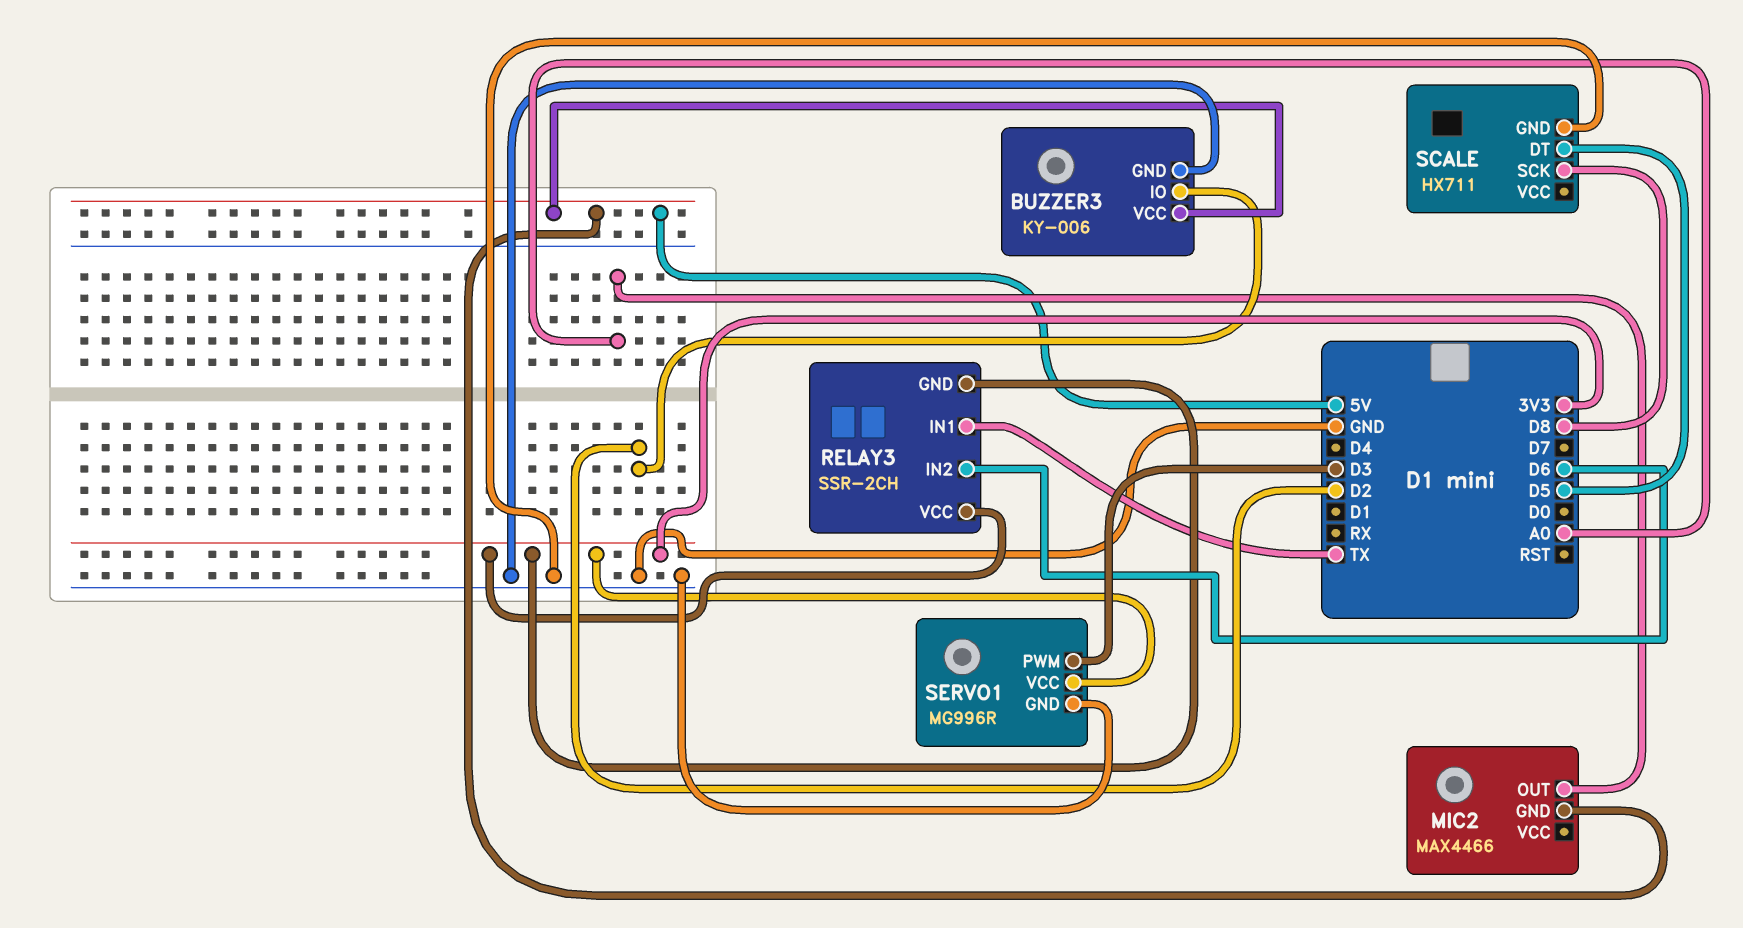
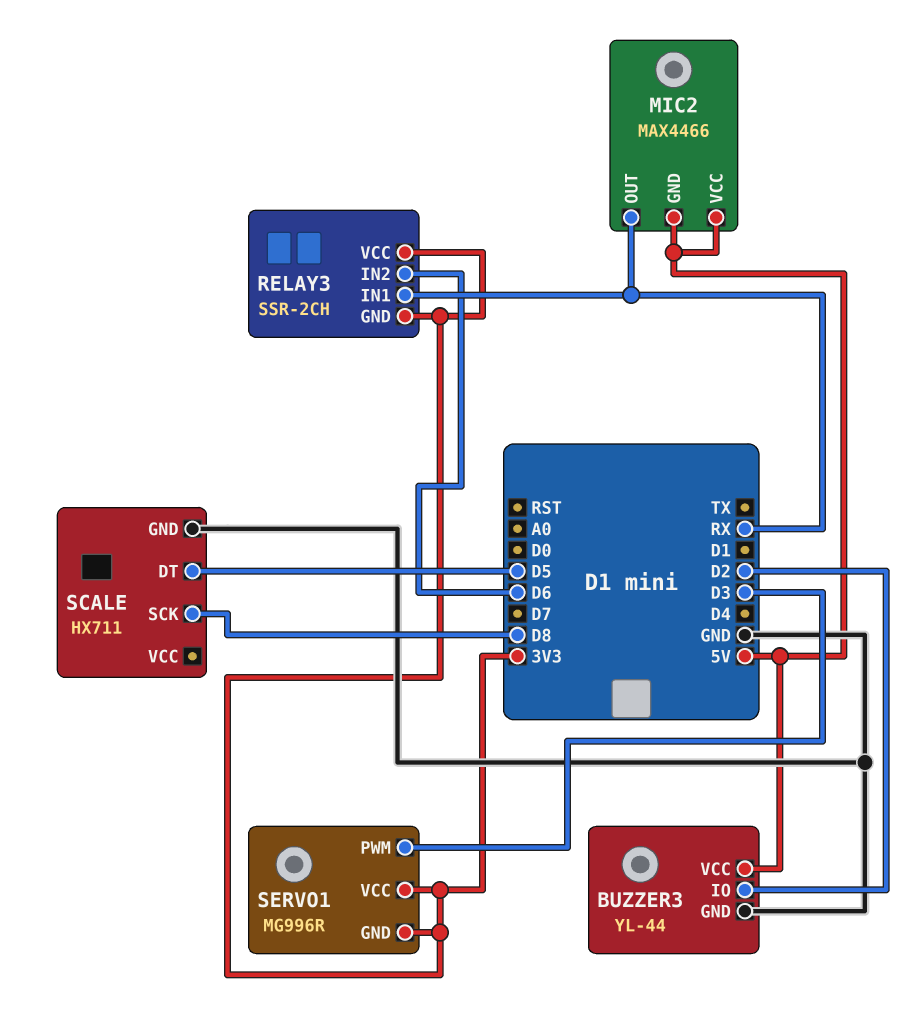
BUZZER3: KY-006 -> YL-44
MIC2 pin OUT: A0 -> RX
MIC2 pin VCC: none -> 5V
RELAY3 pin IN1: TX -> RX
SERVO1 pin GND: GND -> 3V3

